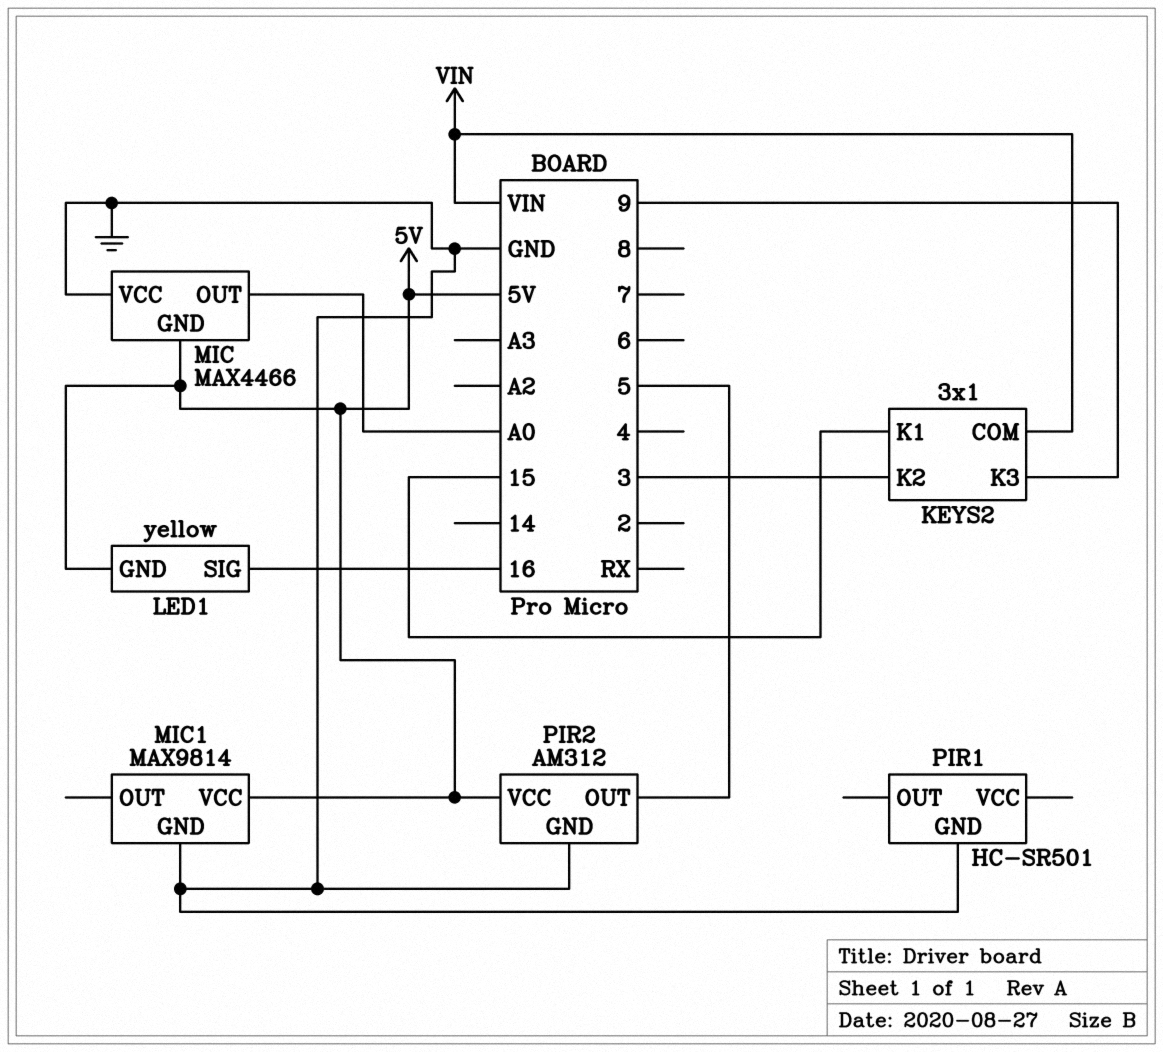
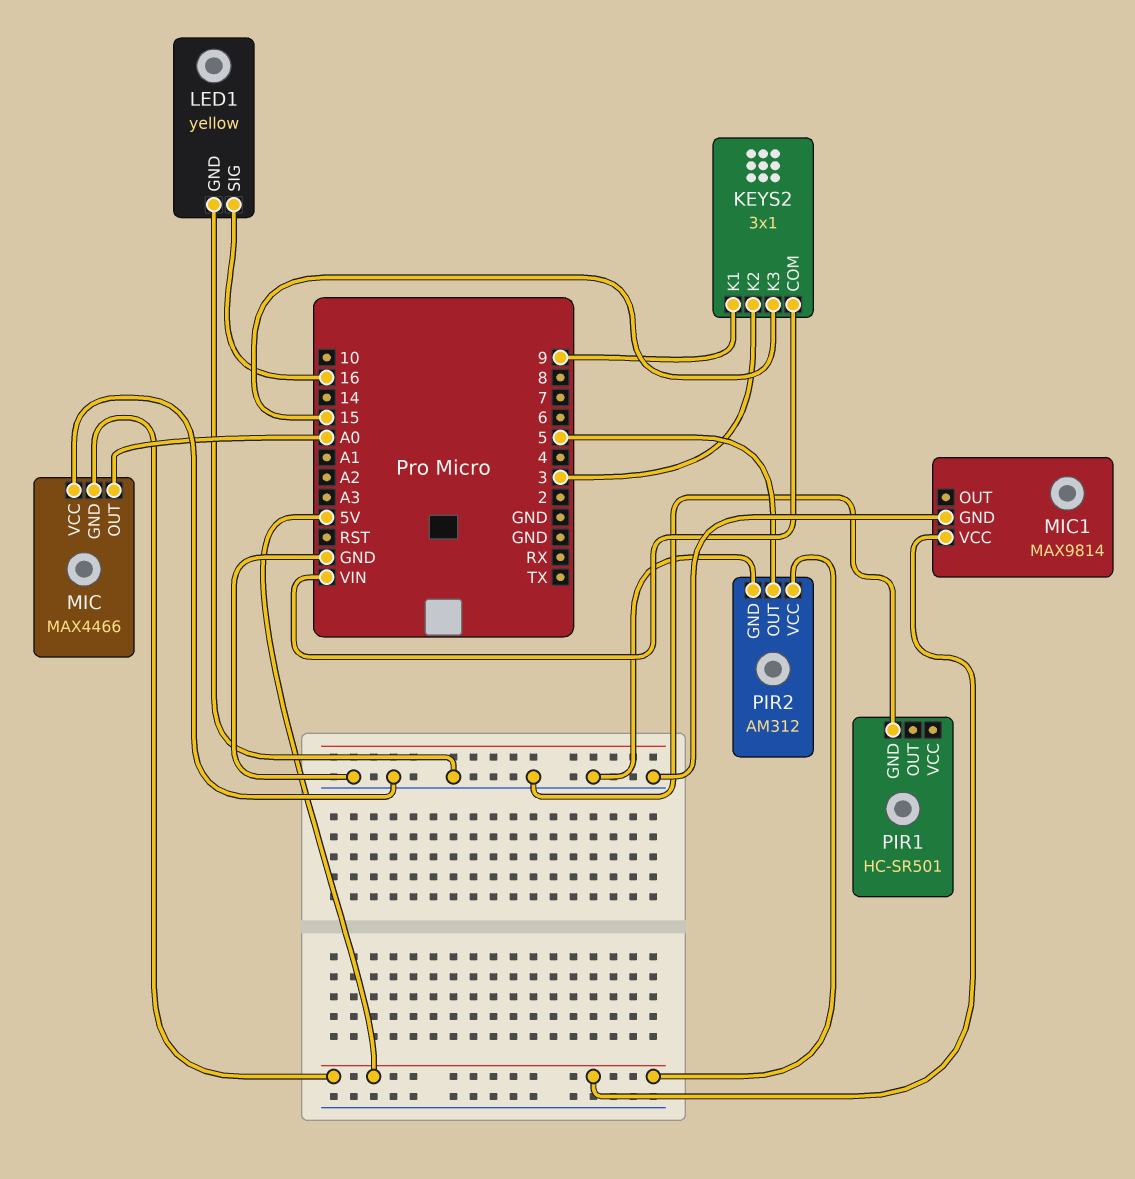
KEYS2 pin K1: 15 -> 9
KEYS2 pin K3: 9 -> 15
LED1 pin GND: 5V -> GND

